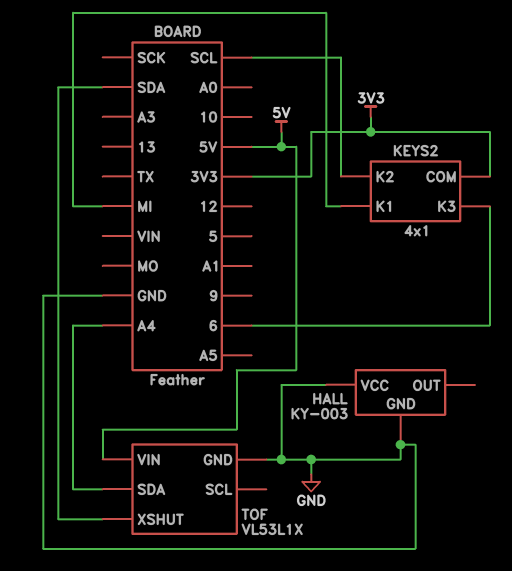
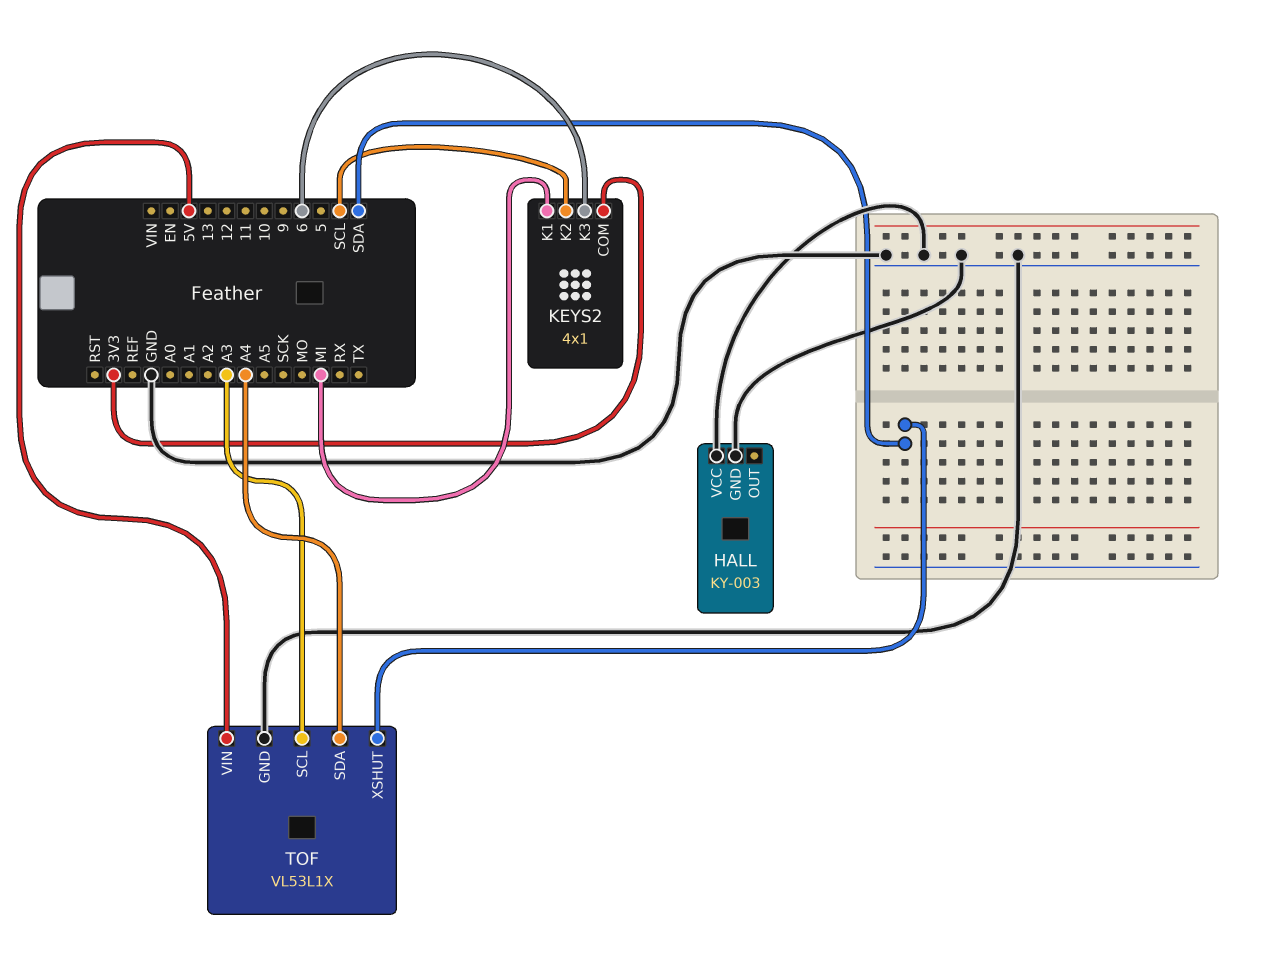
TOF pin SCL: none -> A3

